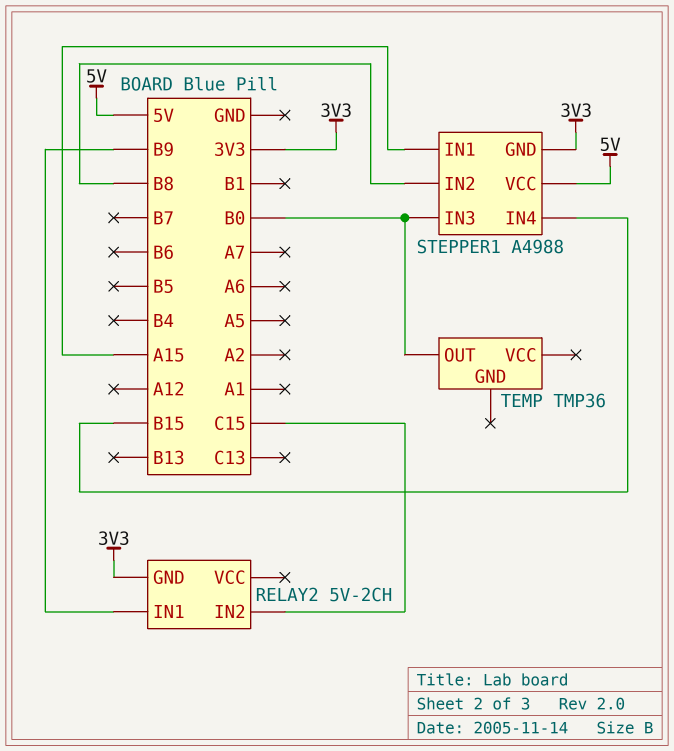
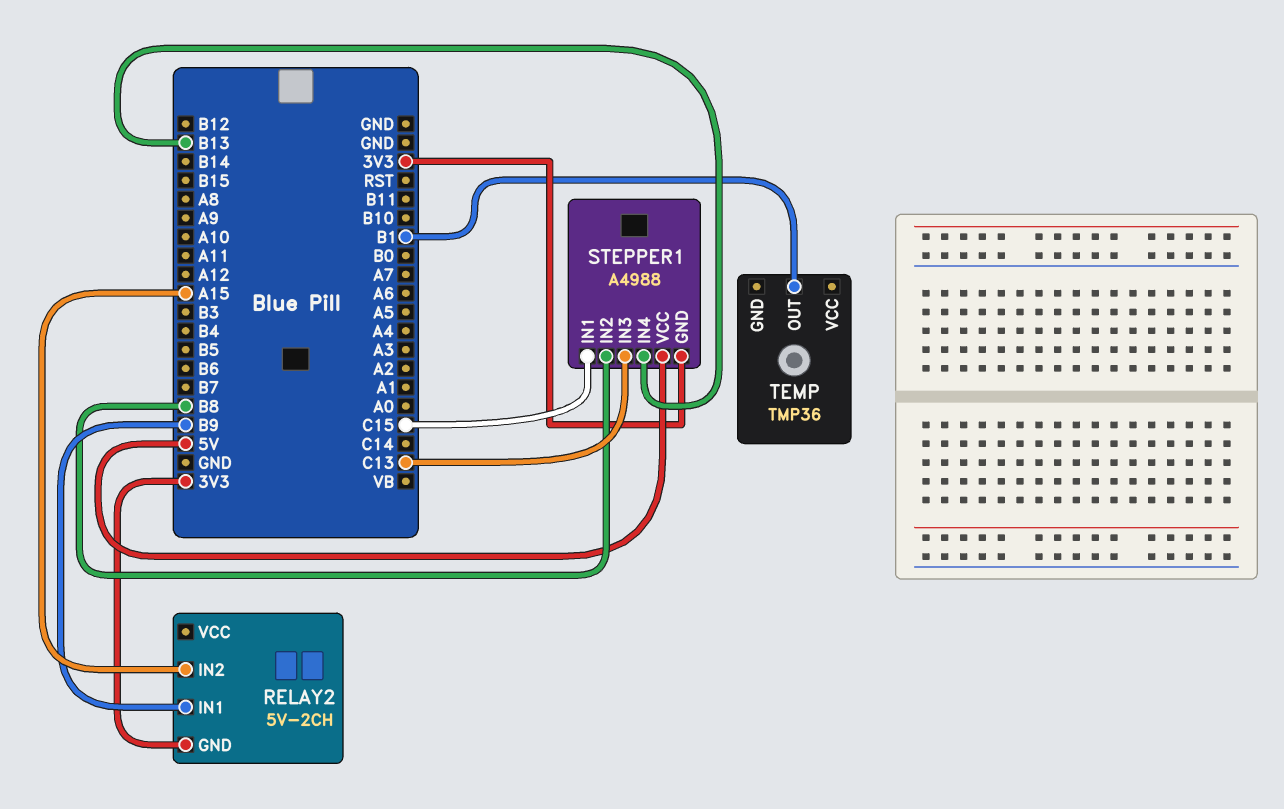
RELAY2 pin IN2: C15 -> A15
STEPPER1 pin IN1: A15 -> C15
STEPPER1 pin IN3: B0 -> C13
STEPPER1 pin IN4: B15 -> B13
TEMP pin OUT: B0 -> B1

